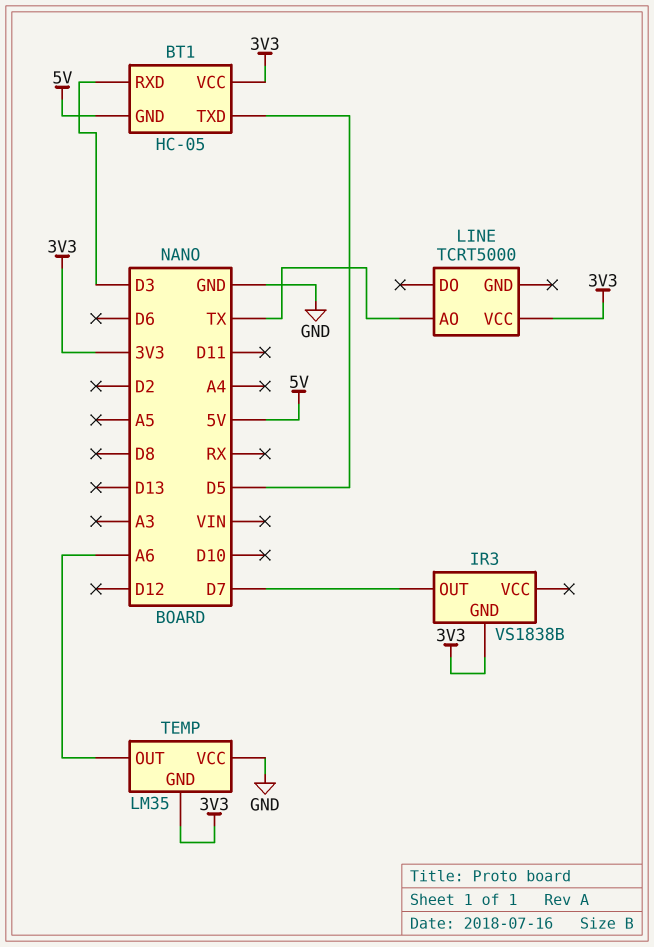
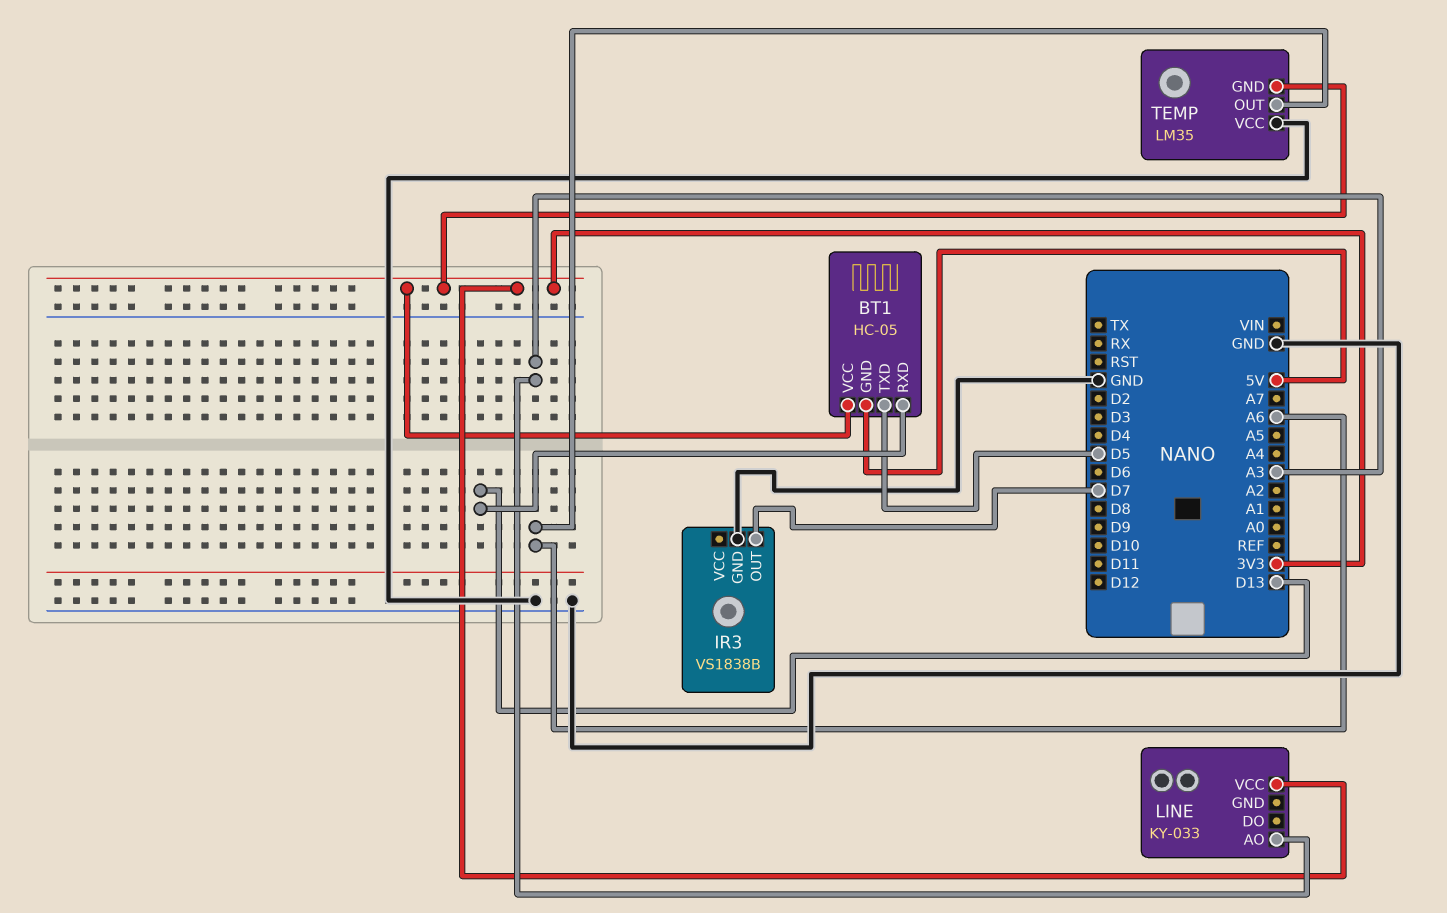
BT1 pin RXD: D3 -> D13
IR3 pin GND: 3V3 -> GND
LINE: TCRT5000 -> KY-033
LINE pin AO: TX -> A3

